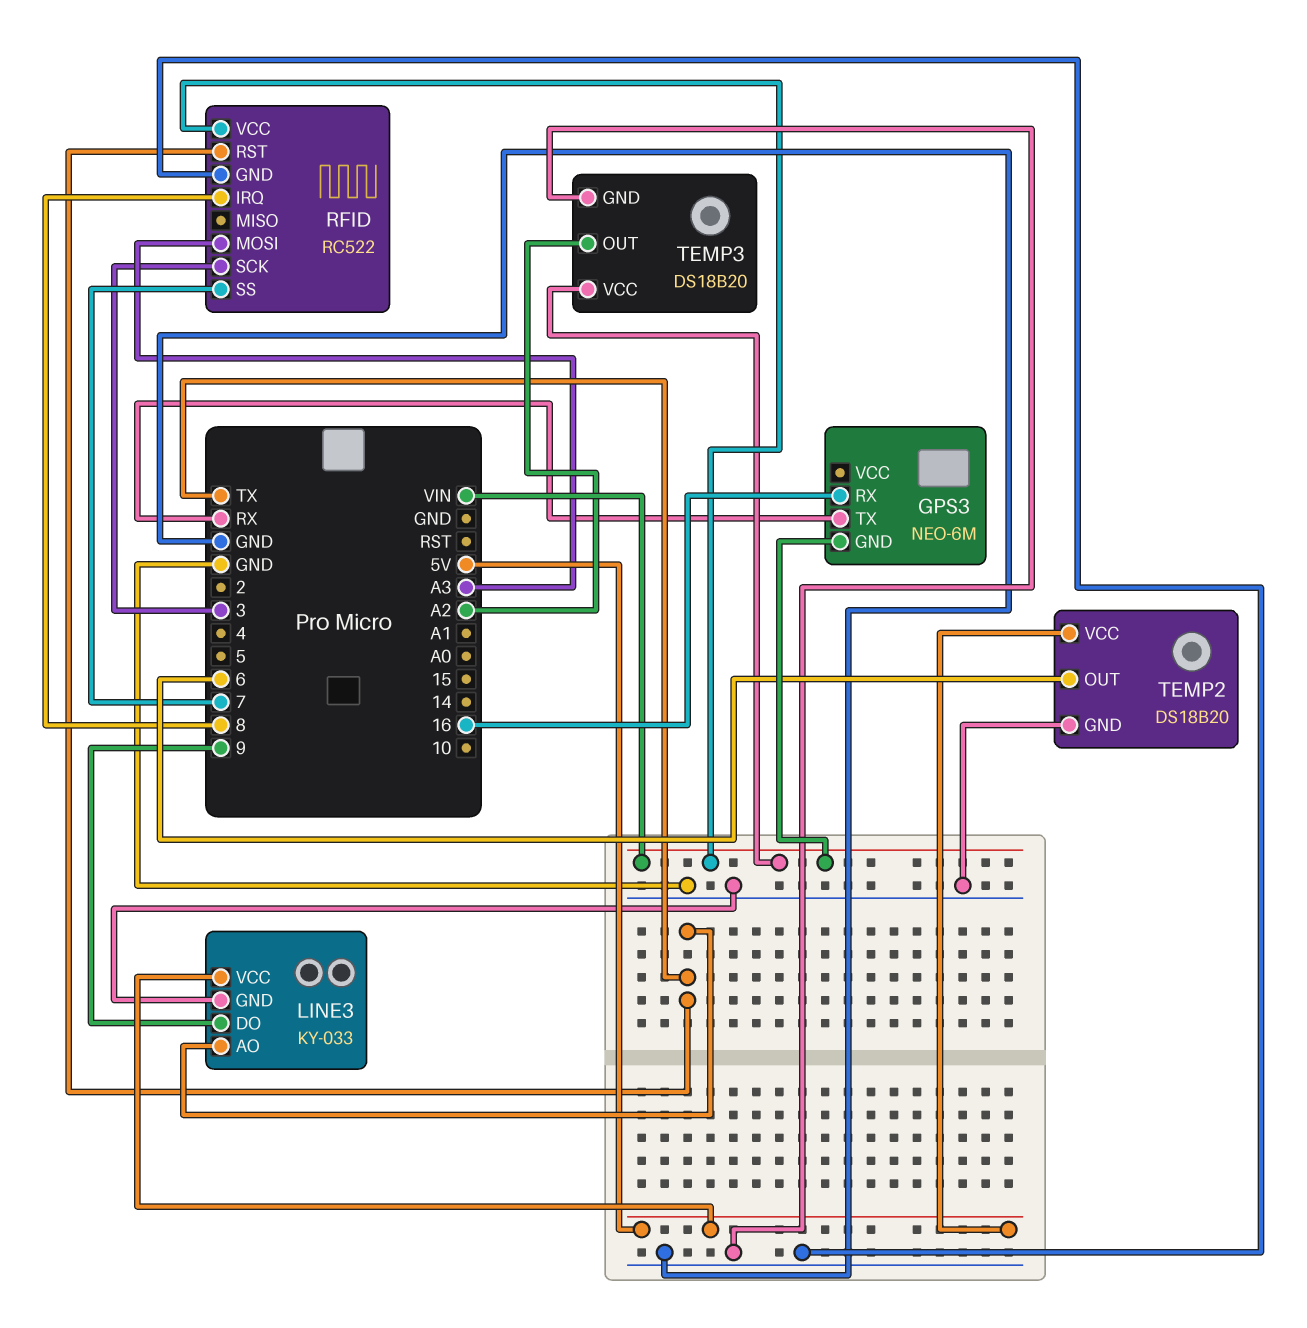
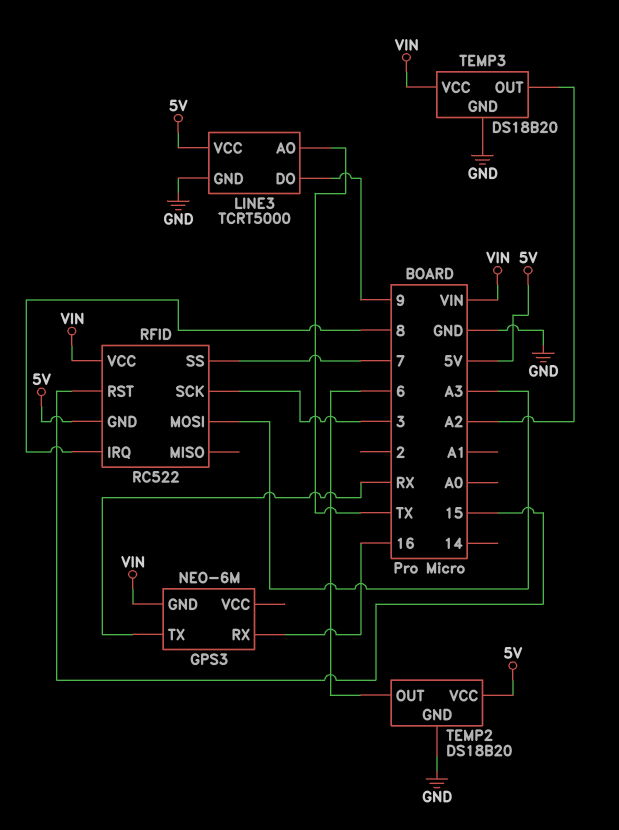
LINE3: KY-033 -> TCRT5000
RFID pin GND: GND -> 5V
RFID pin RST: TX -> 15

